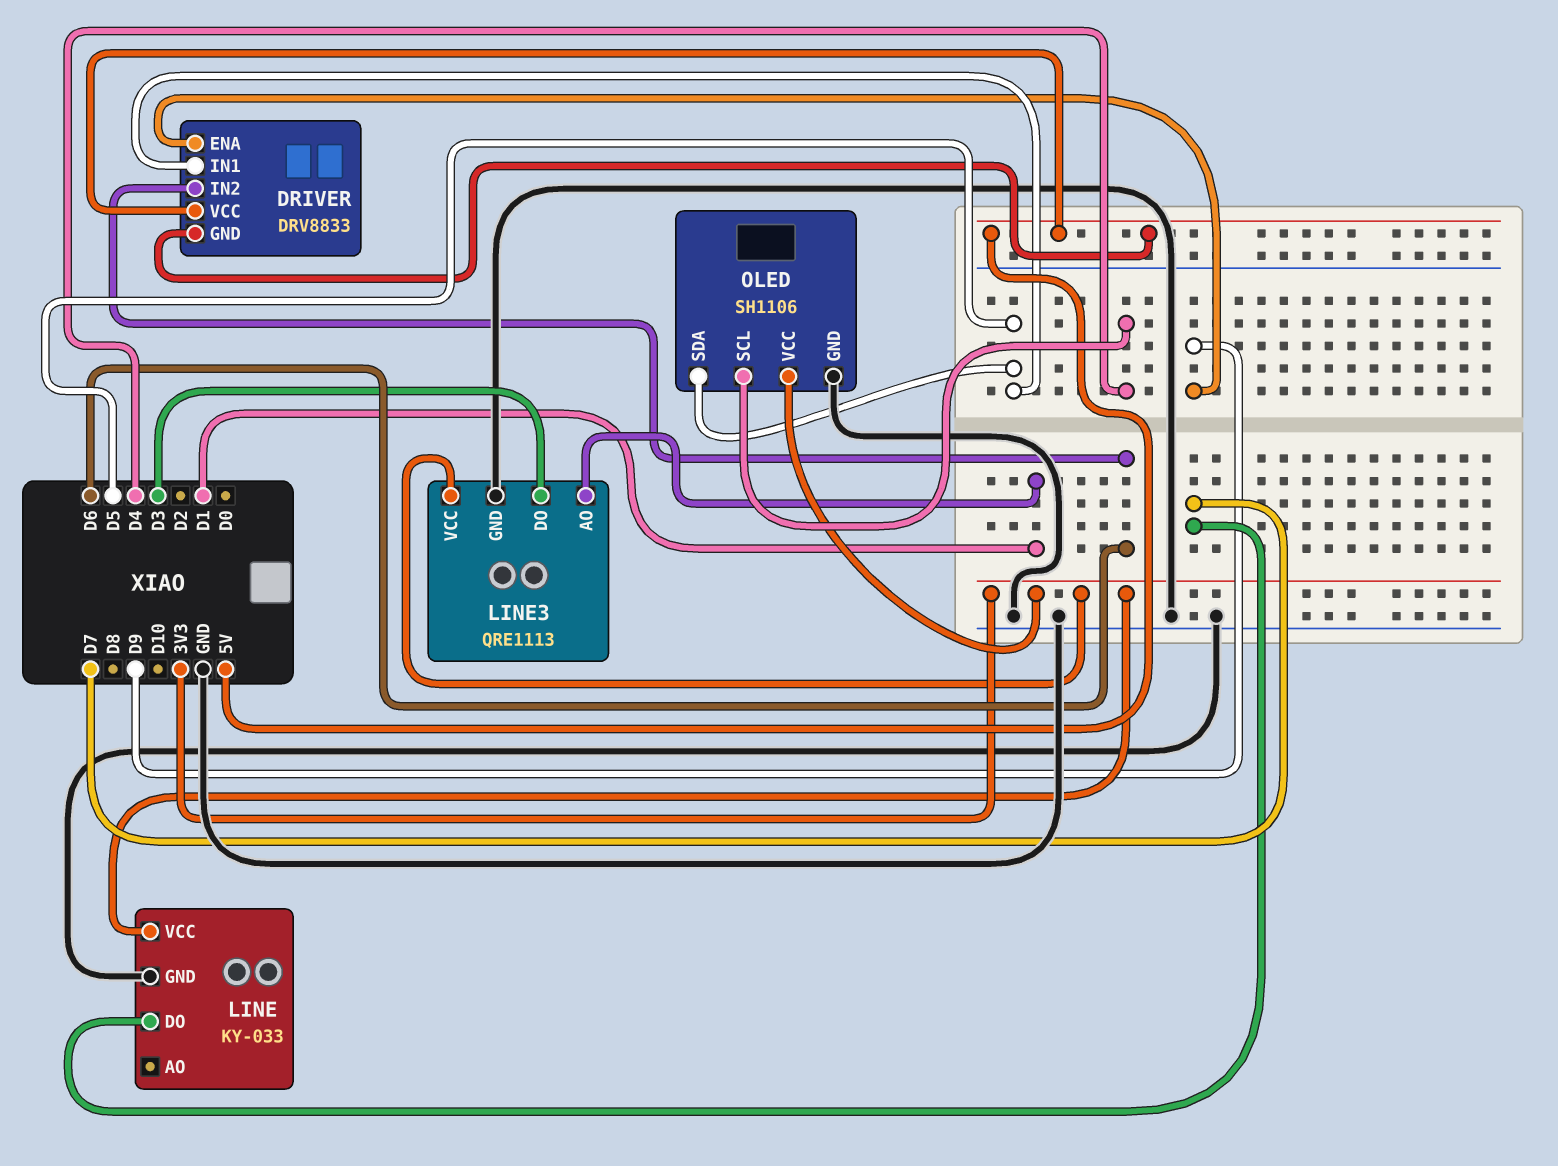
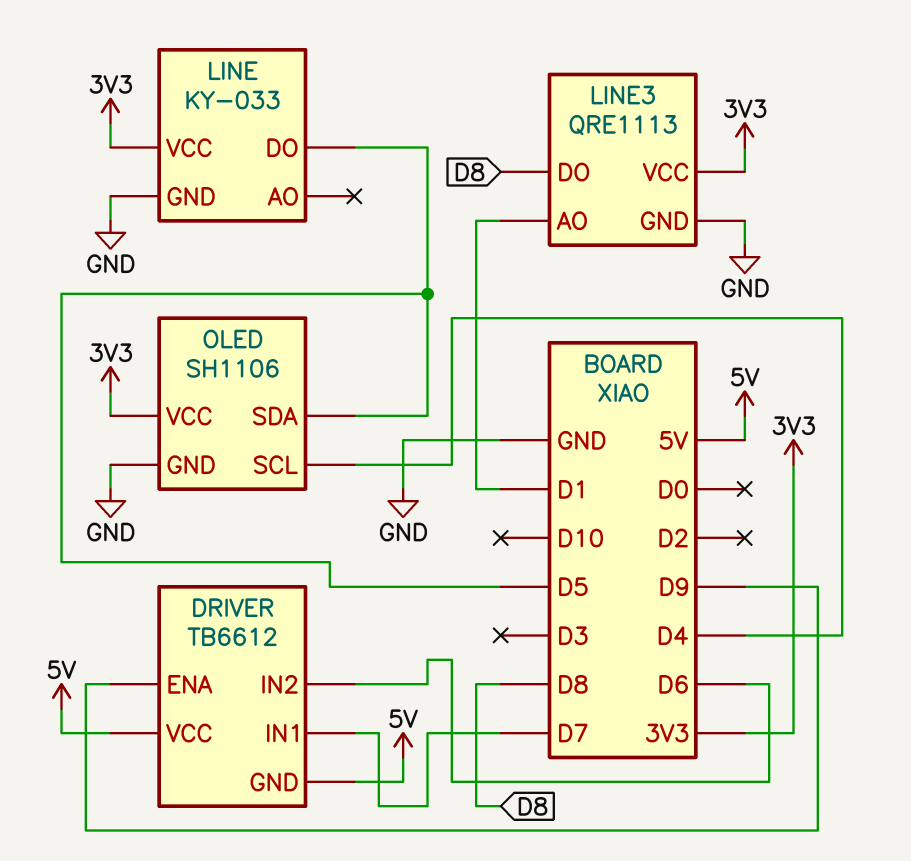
DRIVER: DRV8833 -> TB6612
DRIVER pin IN1: D5 -> D7
LINE pin DO: D7 -> D5
LINE3 pin DO: D3 -> D8

